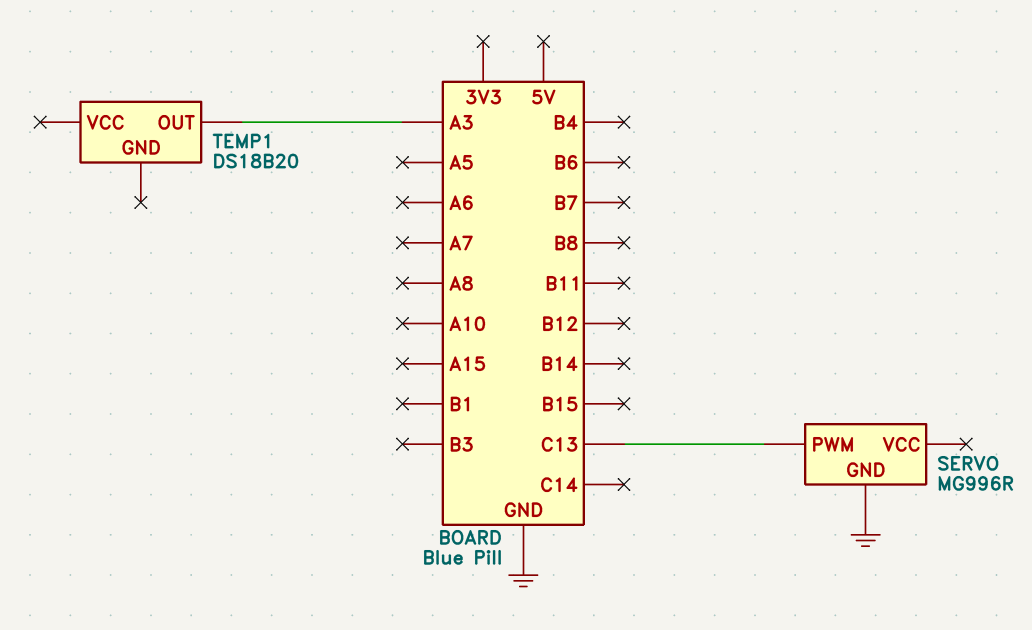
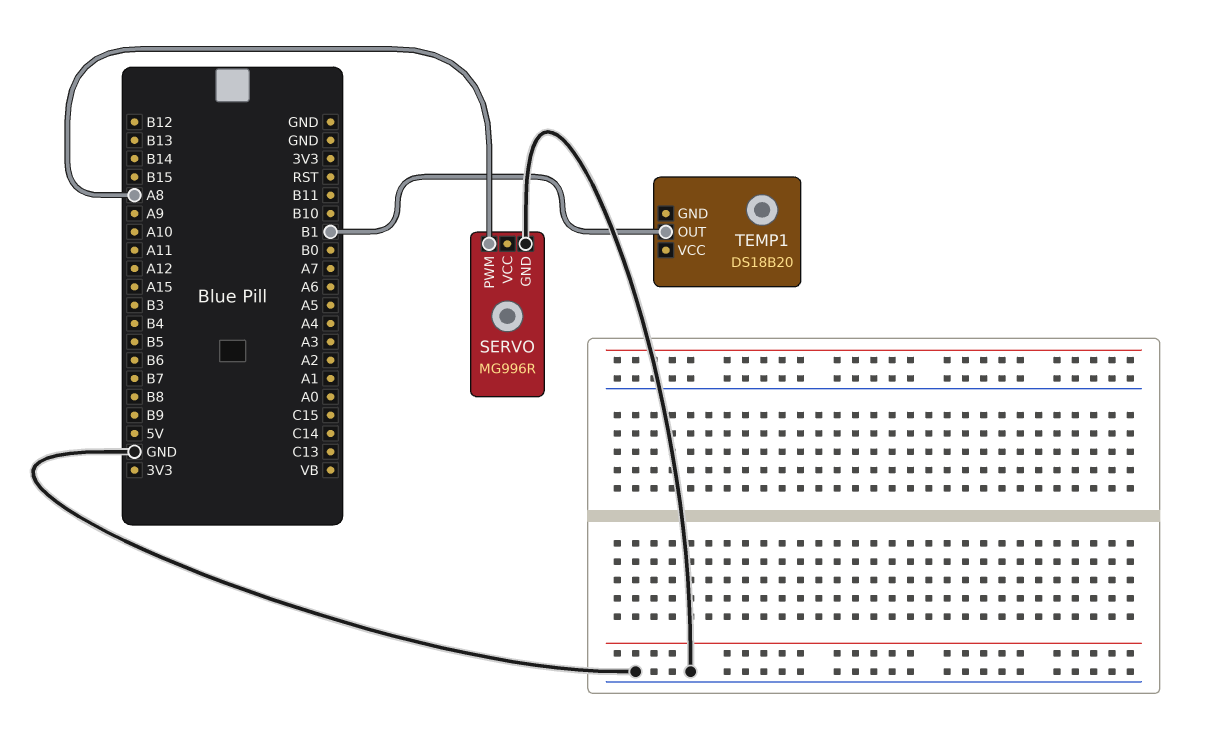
SERVO pin PWM: C13 -> A8
TEMP1 pin OUT: A3 -> B1

